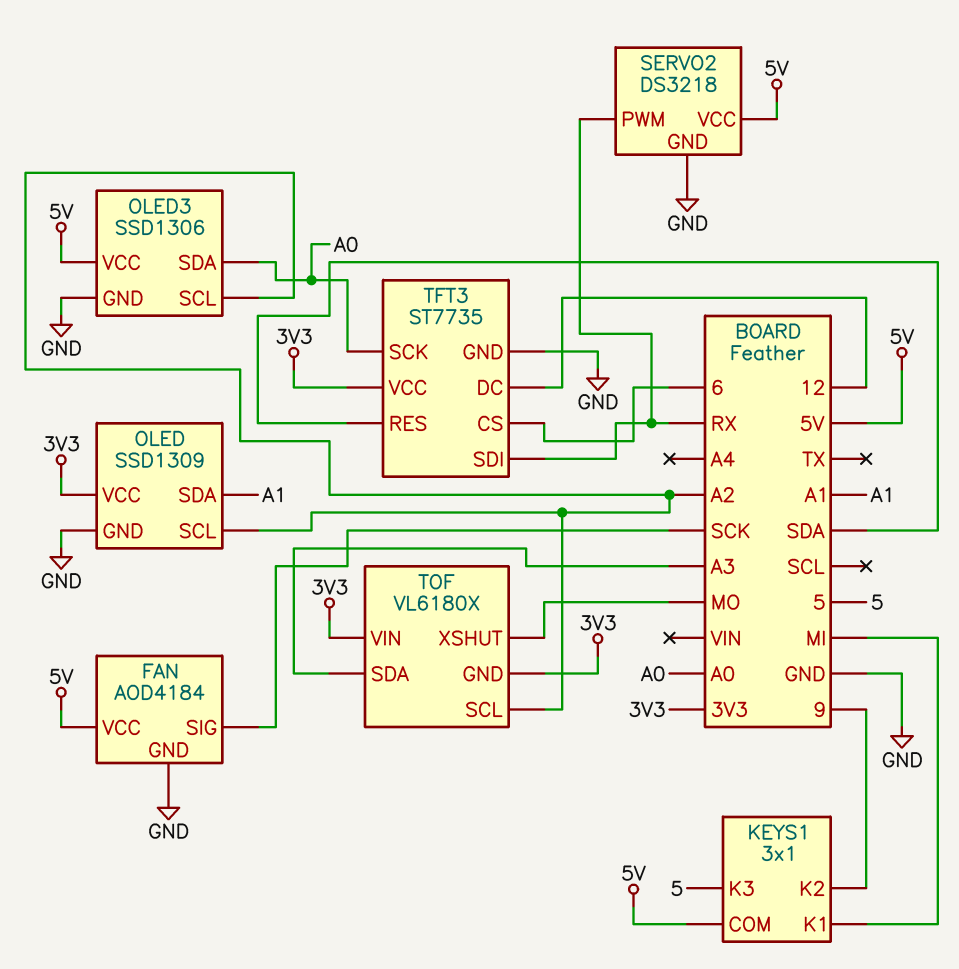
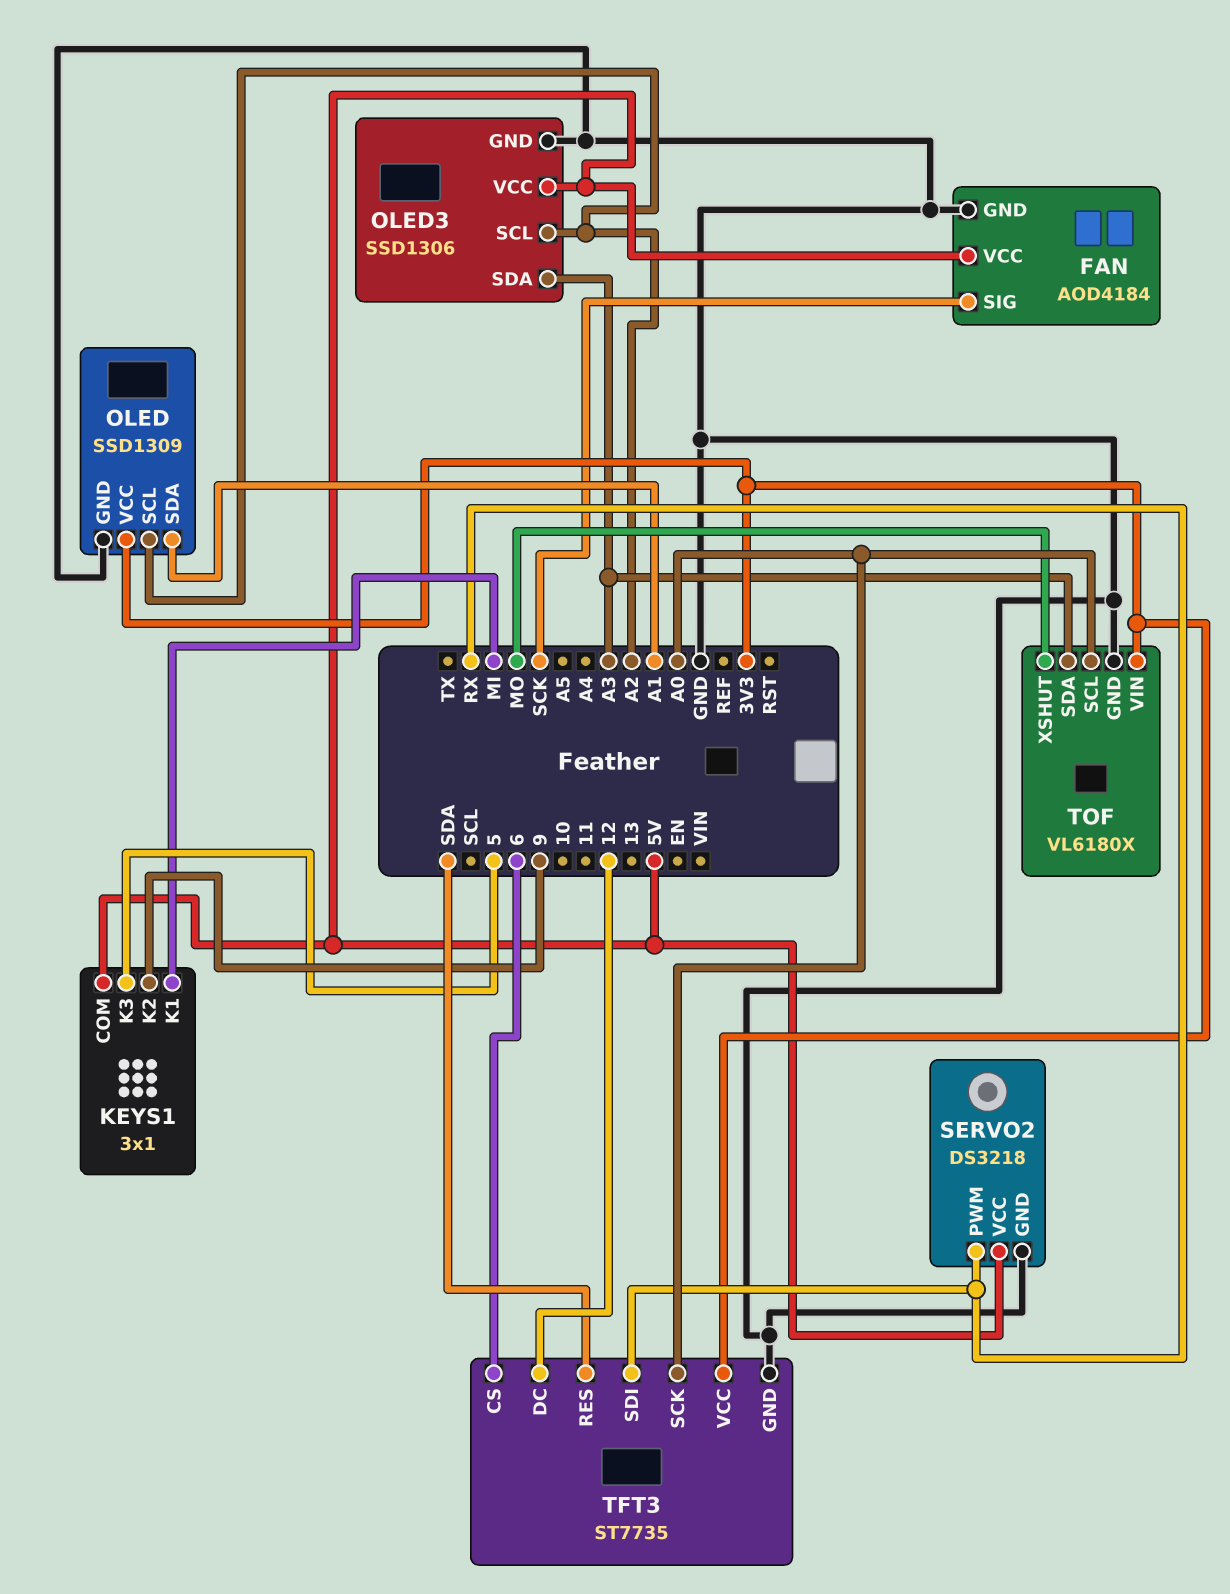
OLED3 pin SDA: A0 -> A3
TOF pin GND: 3V3 -> GND
TOF pin SCL: A2 -> A0

